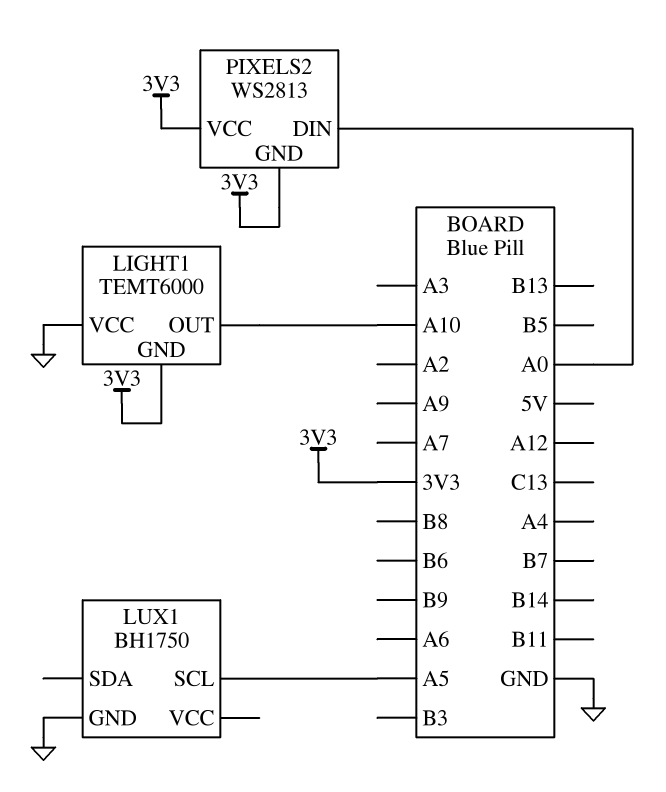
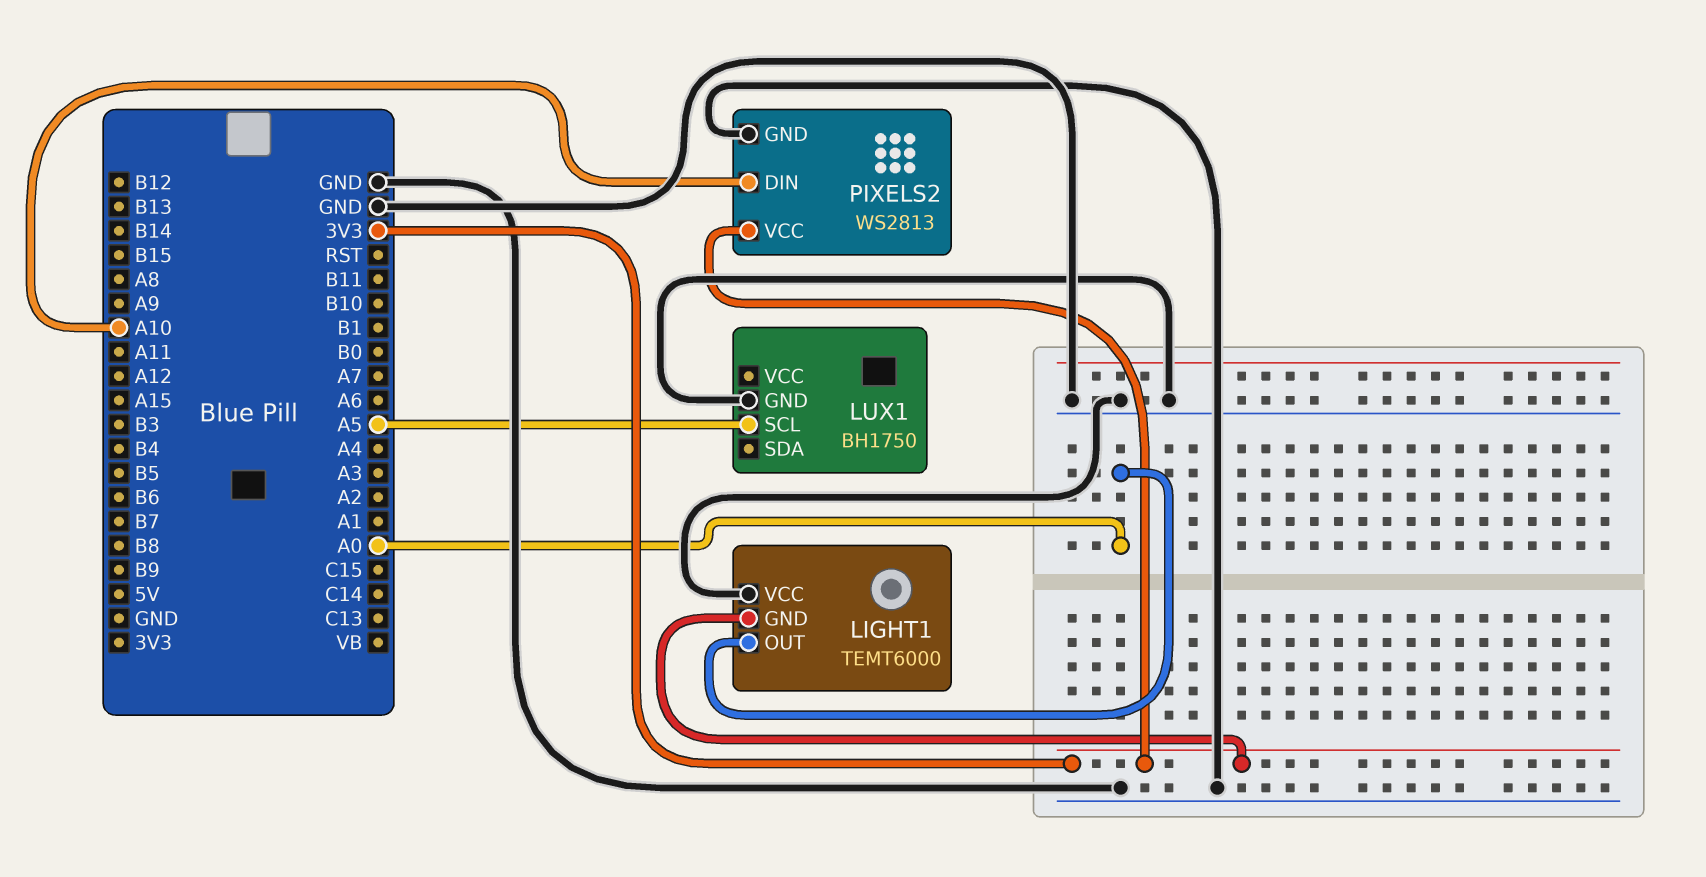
LIGHT1 pin OUT: A10 -> A0
PIXELS2 pin DIN: A0 -> A10
PIXELS2 pin GND: 3V3 -> GND

